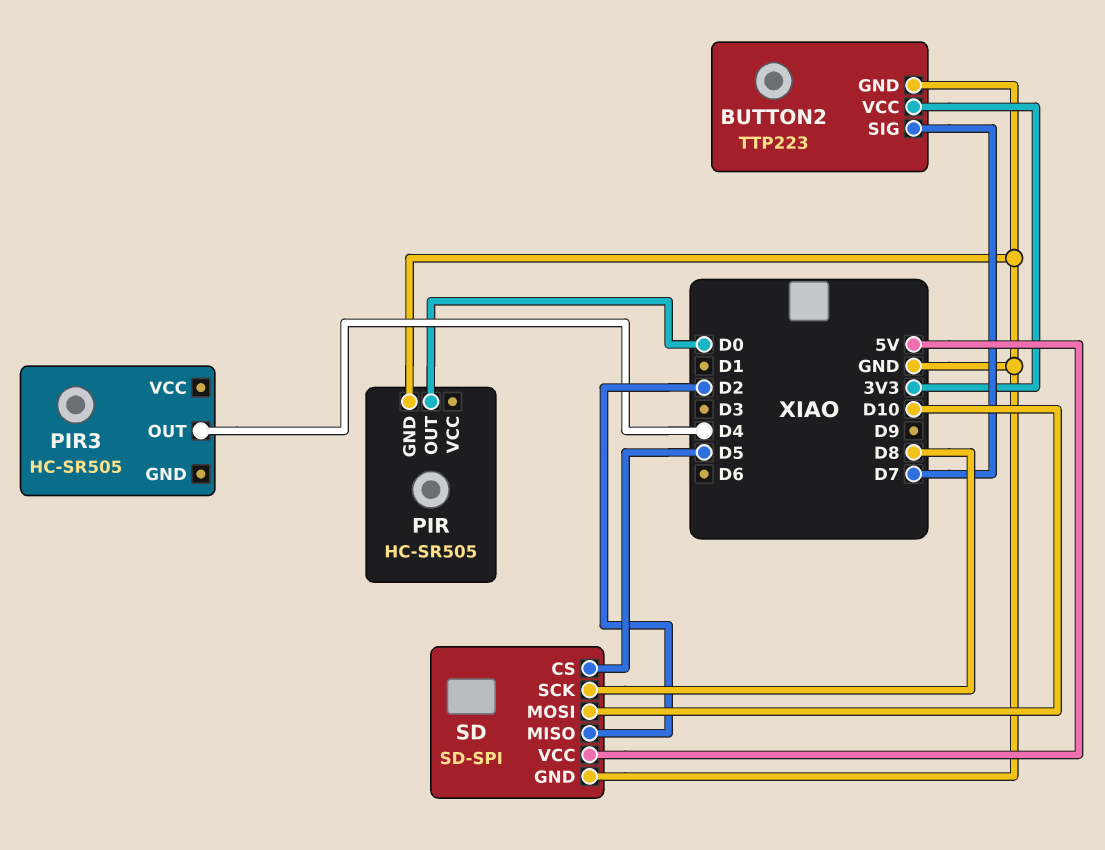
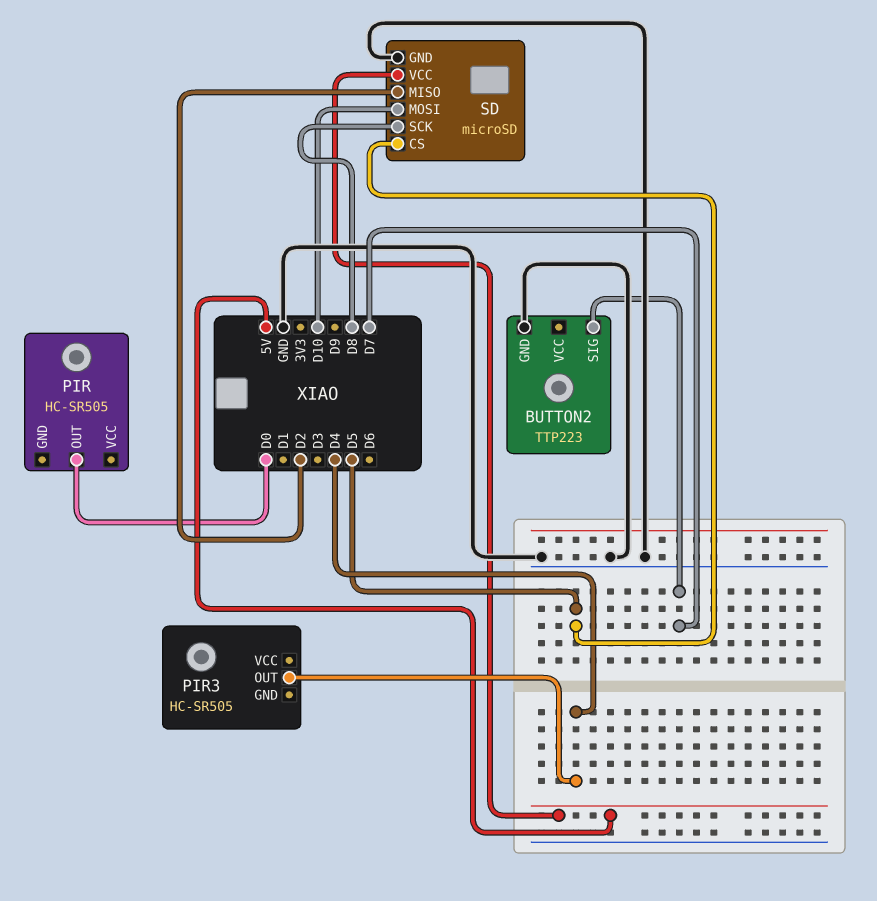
BUTTON2 pin VCC: 3V3 -> none
PIR pin GND: GND -> none
SD: SD-SPI -> microSD

